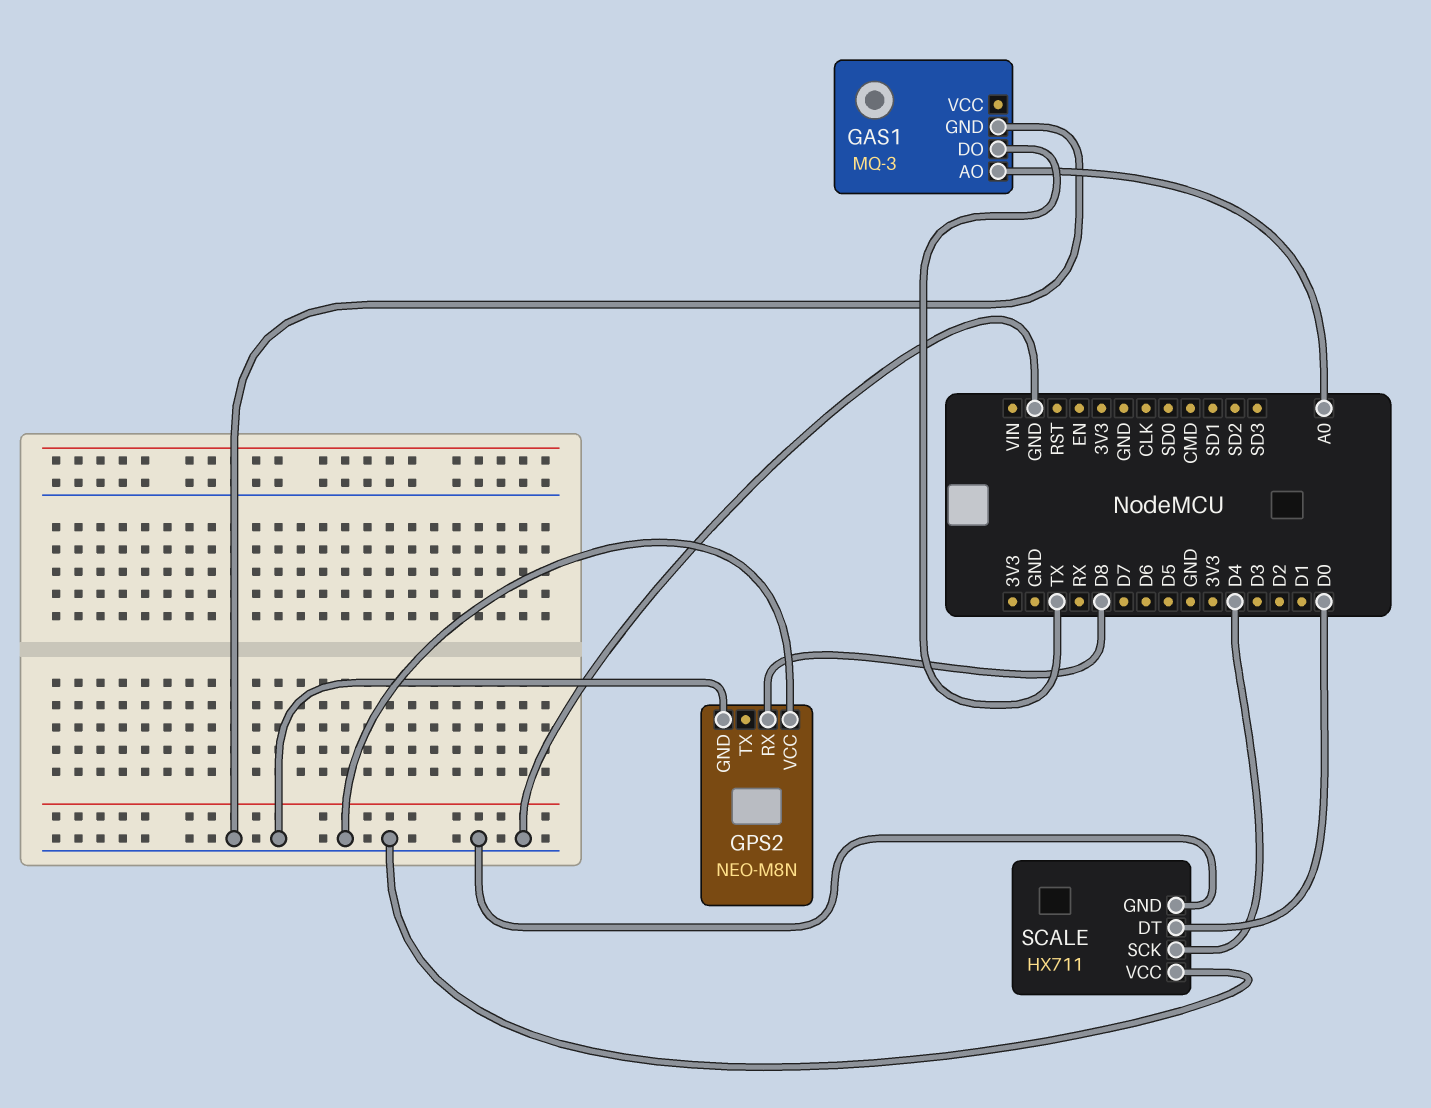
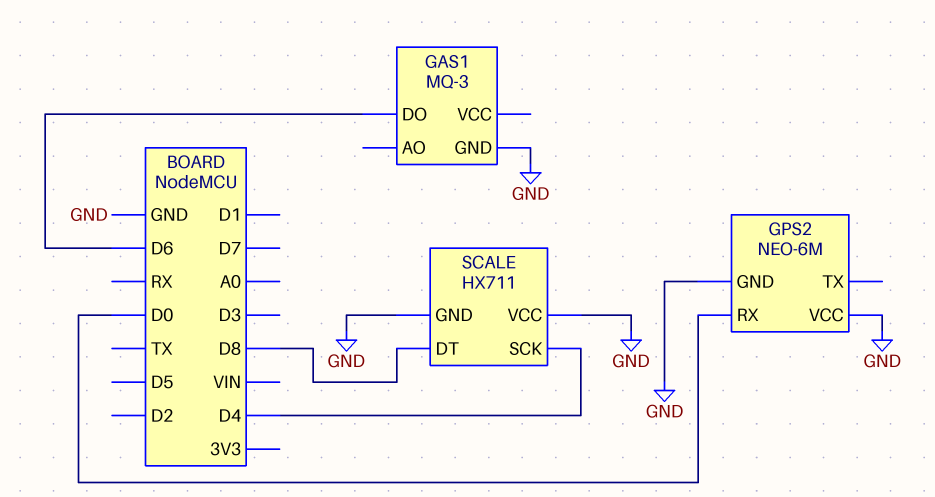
GAS1 pin AO: A0 -> none
GAS1 pin DO: TX -> D6
GPS2: NEO-M8N -> NEO-6M
GPS2 pin RX: D8 -> D0
SCALE pin DT: D0 -> D8

